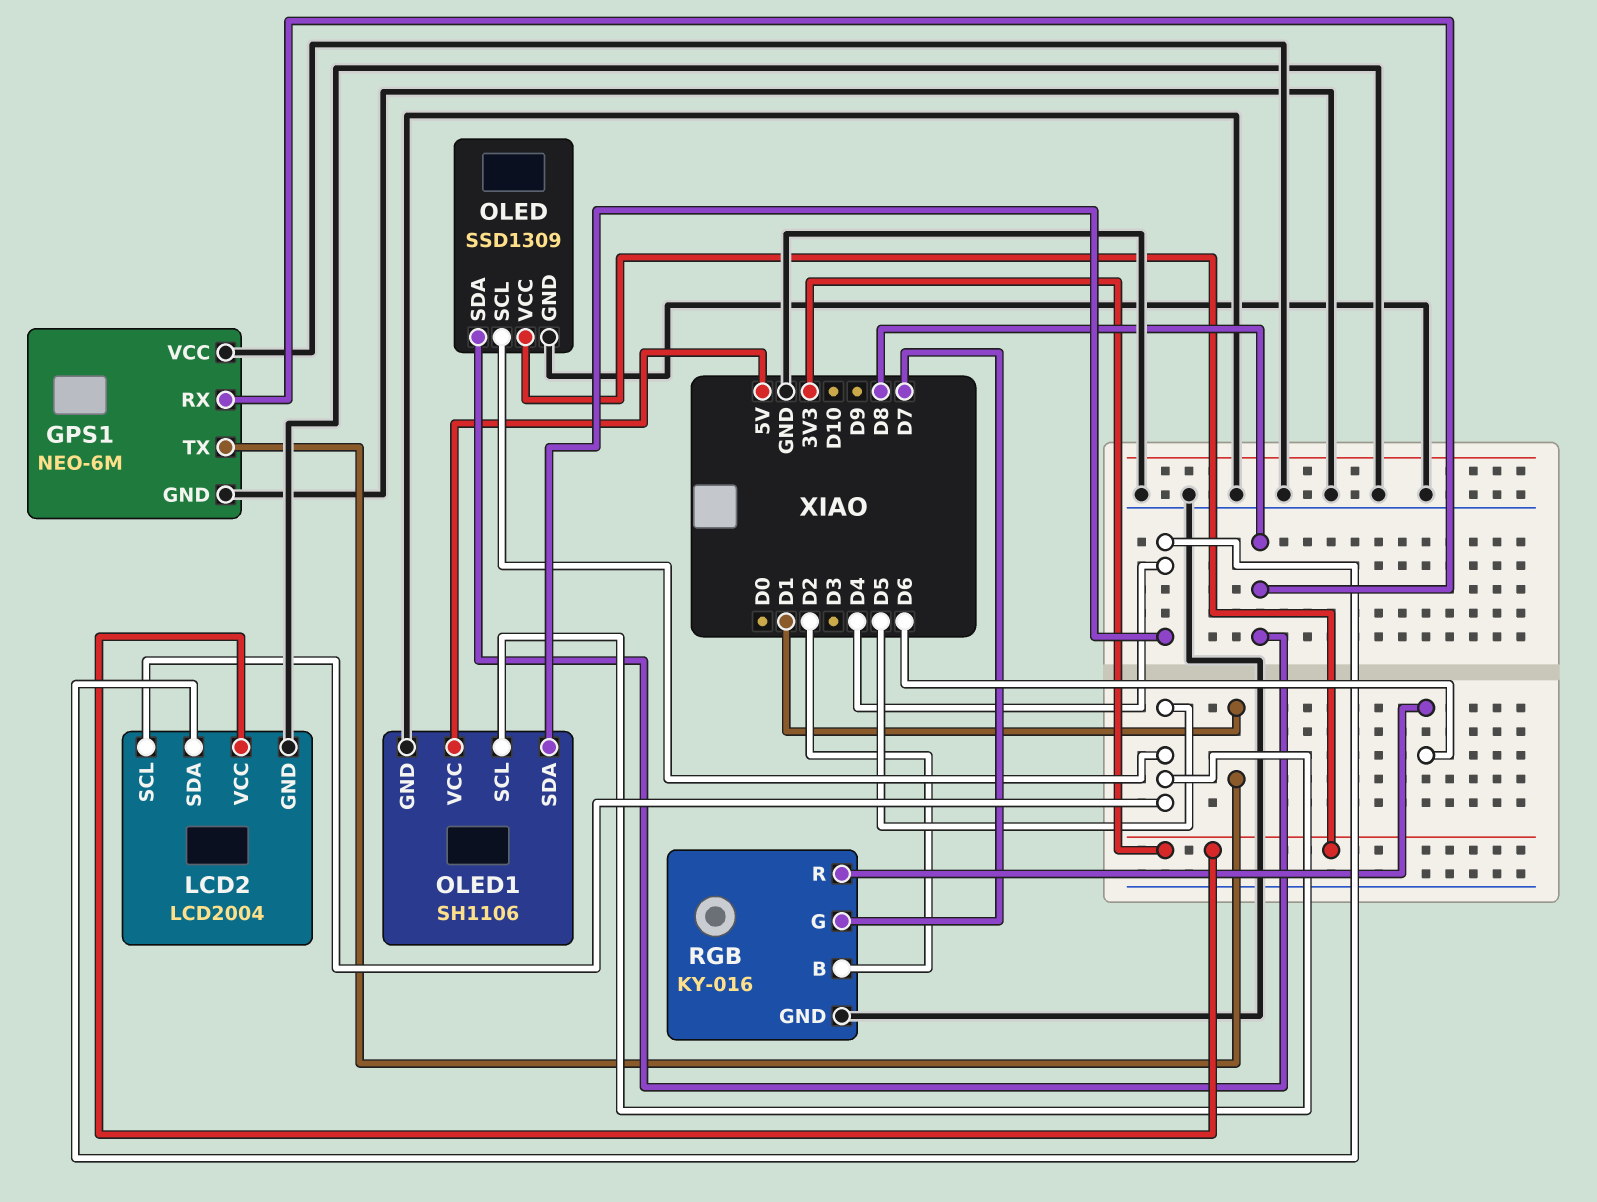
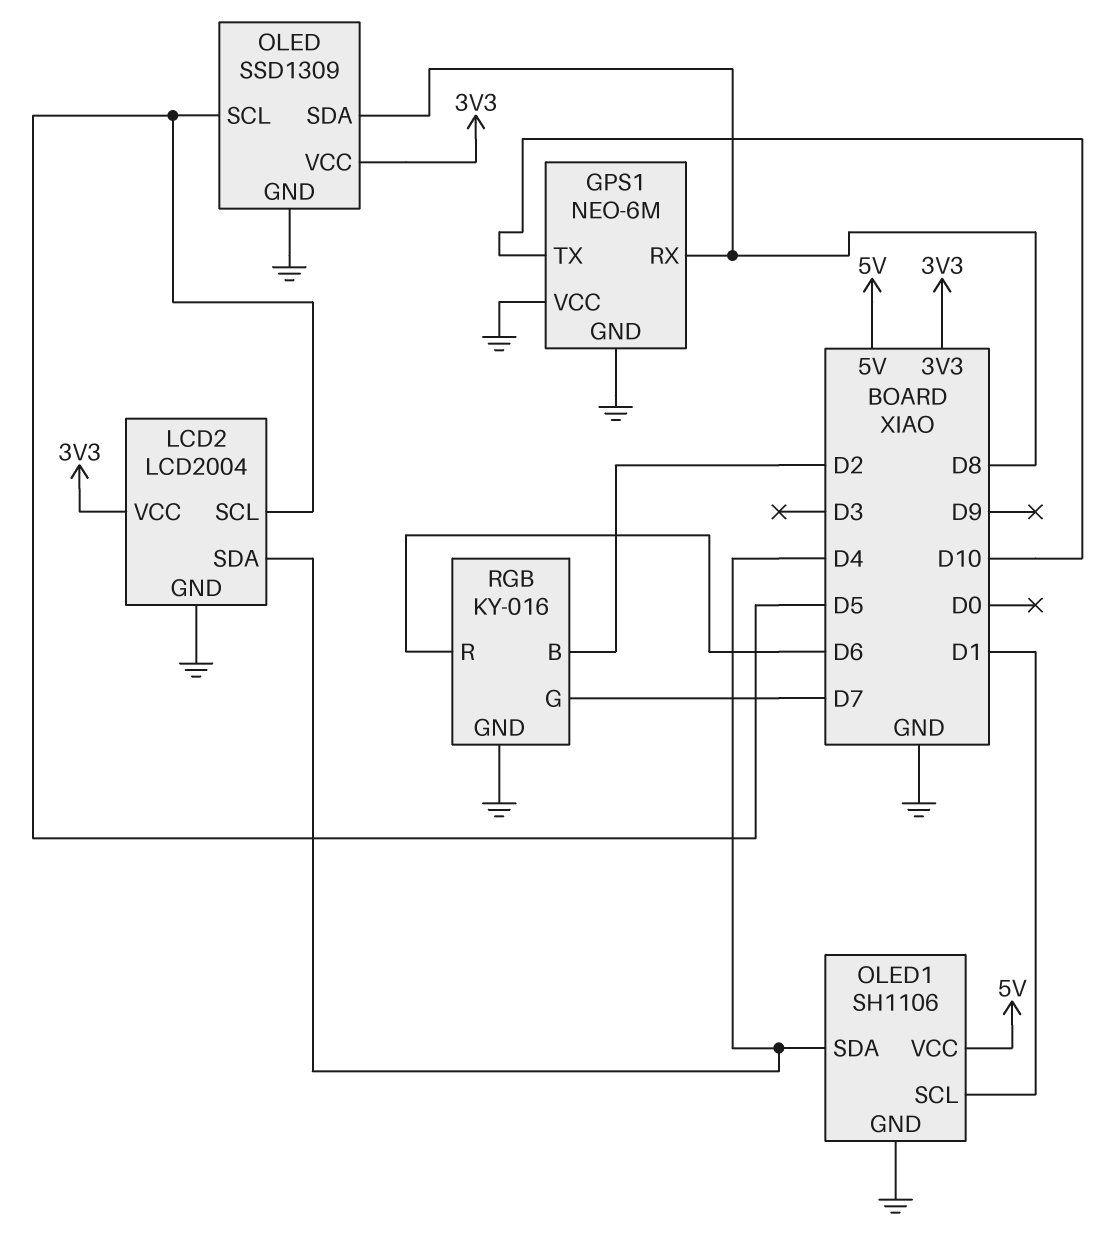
GPS1 pin TX: D1 -> D10
OLED1 pin SCL: D5 -> D1

